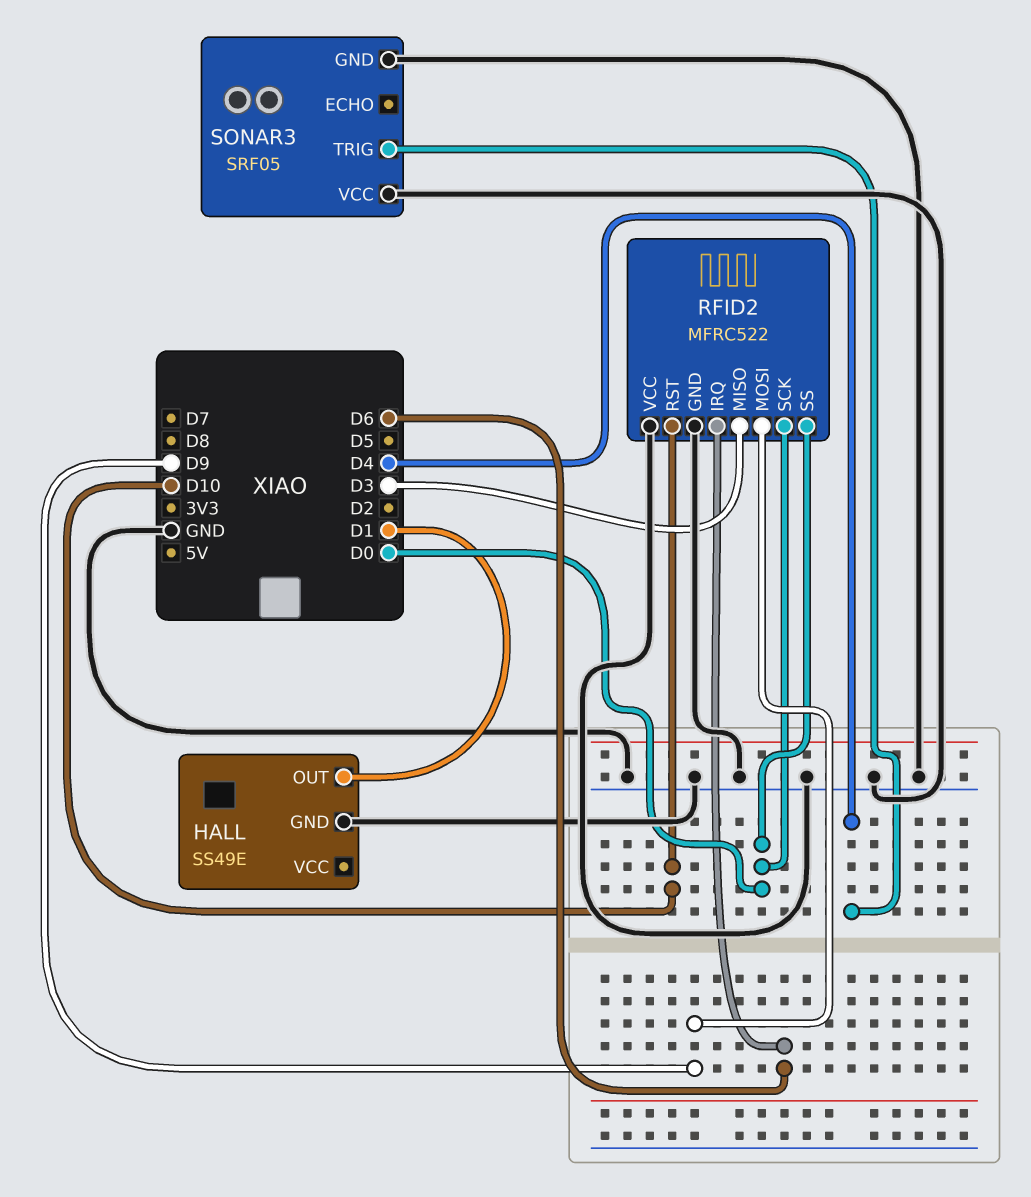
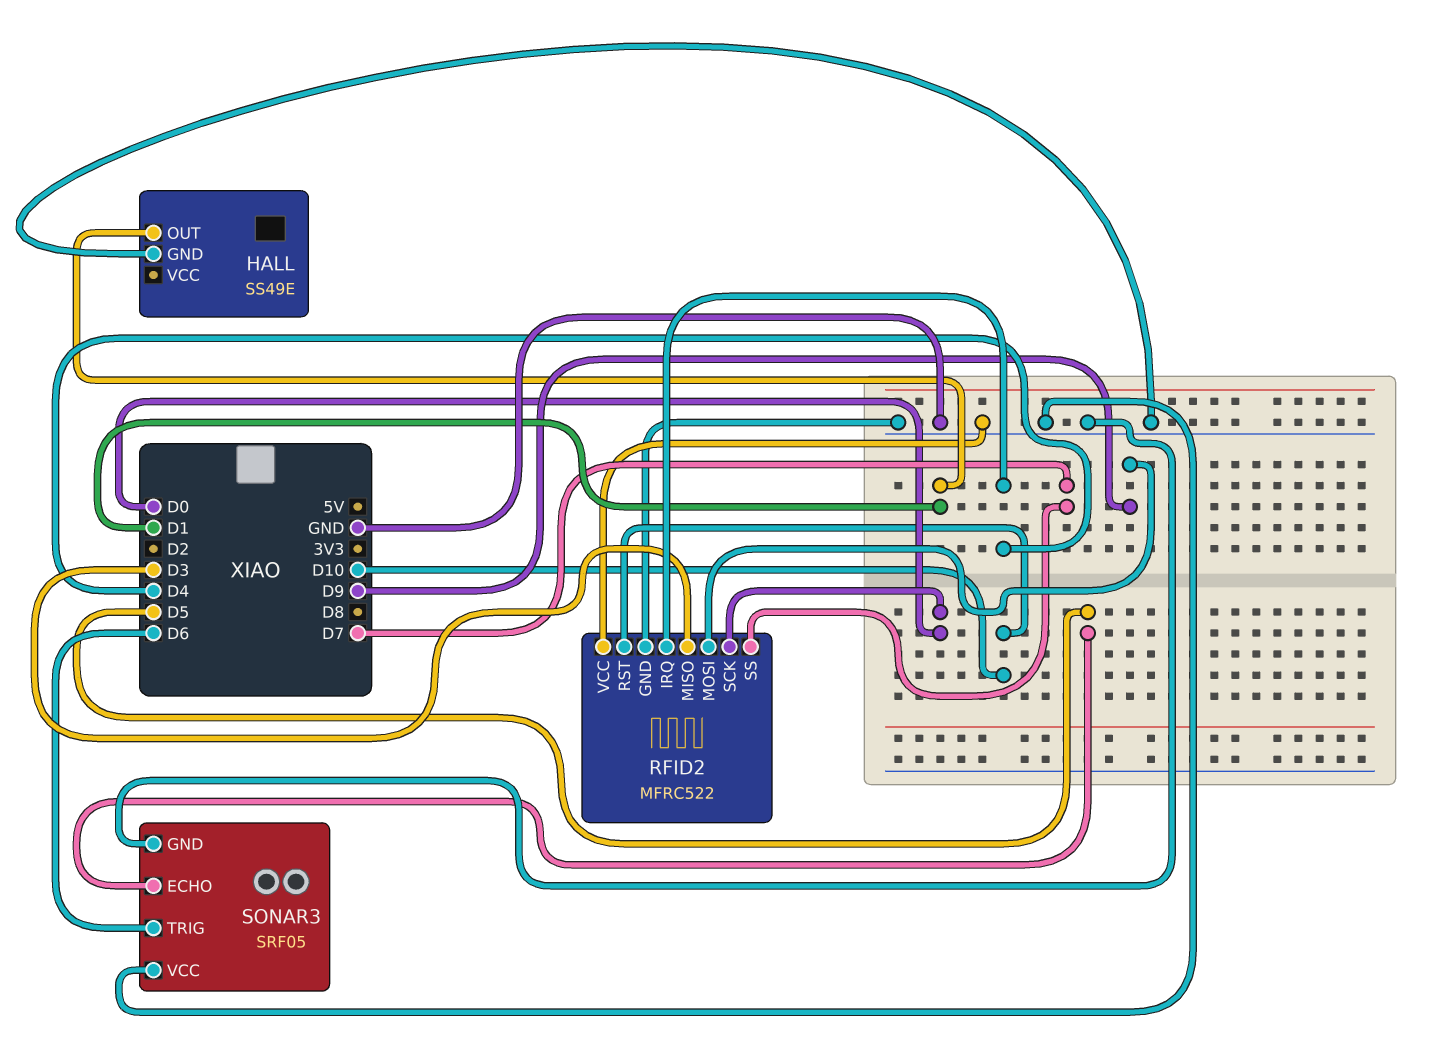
RFID2 pin IRQ: D6 -> D4
RFID2 pin SS: D0 -> D7
SONAR3 pin ECHO: none -> D5
SONAR3 pin TRIG: D4 -> D6

